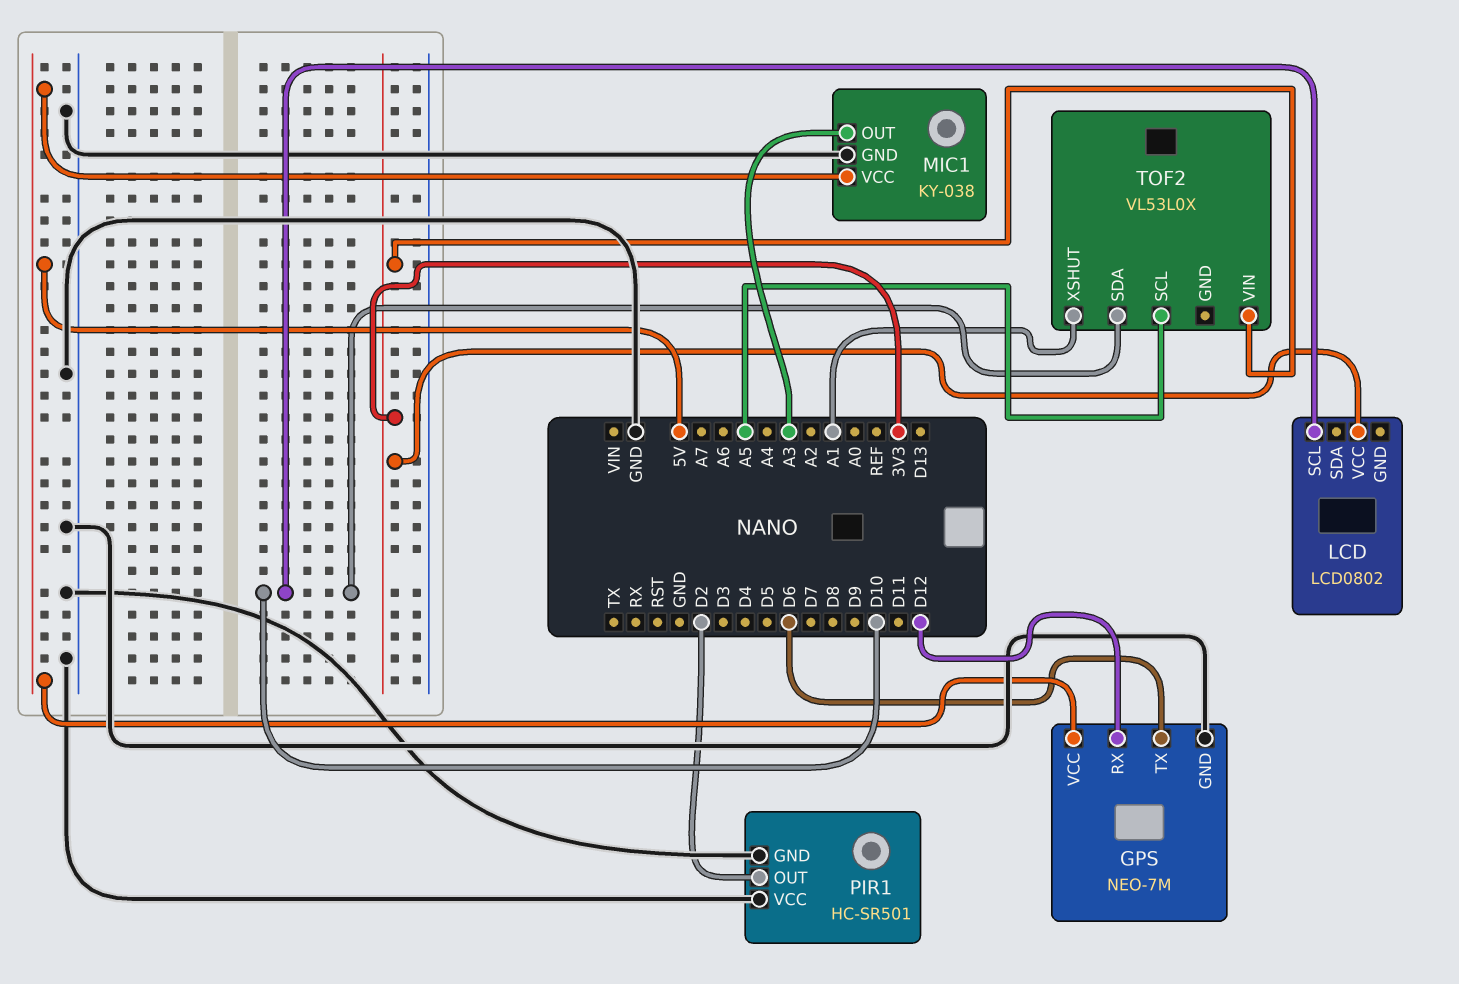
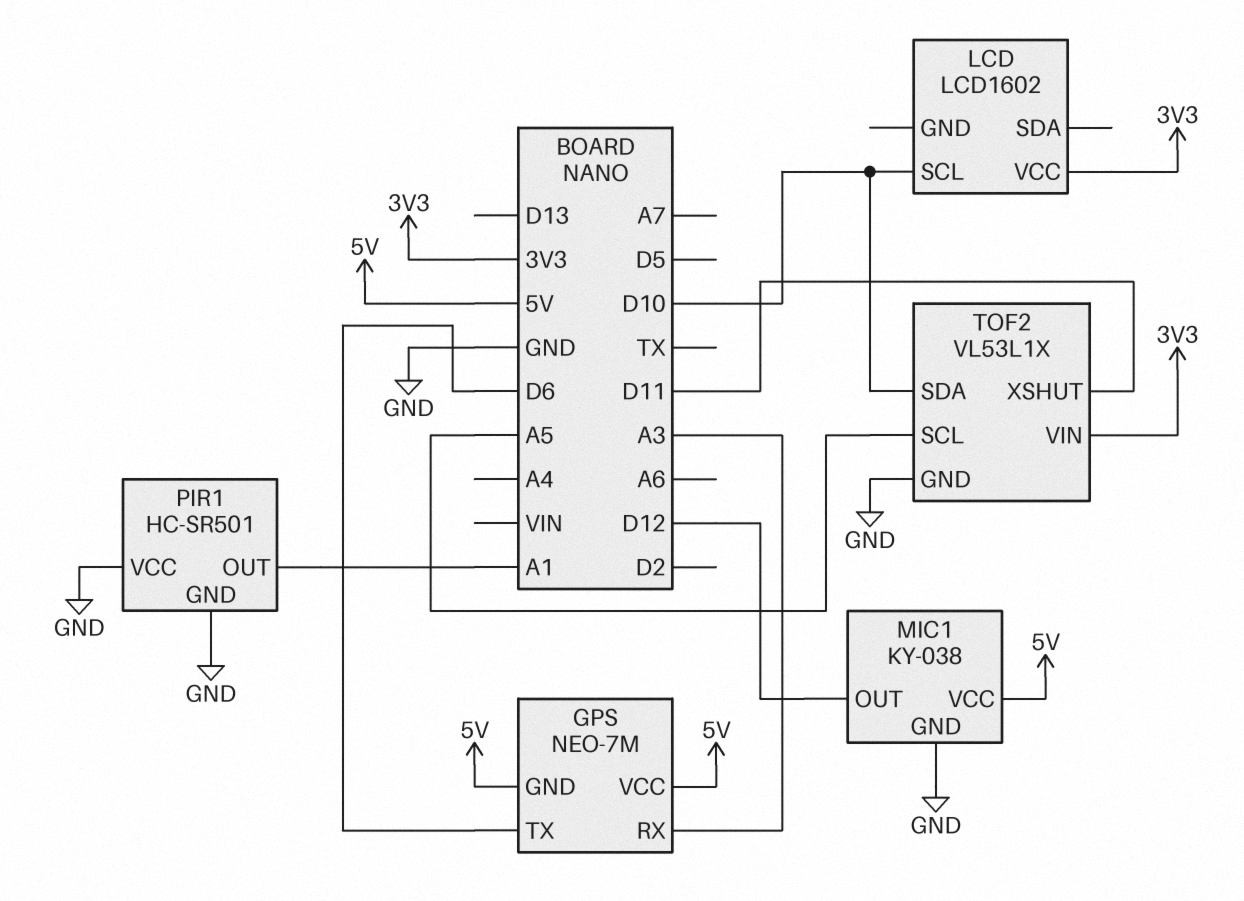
GPS pin GND: GND -> 5V
GPS pin RX: D12 -> A3
LCD: LCD0802 -> LCD1602
MIC1 pin OUT: A3 -> D12
PIR1 pin OUT: D2 -> A1
TOF2: VL53L0X -> VL53L1X
TOF2 pin GND: none -> GND
TOF2 pin XSHUT: A1 -> D11

